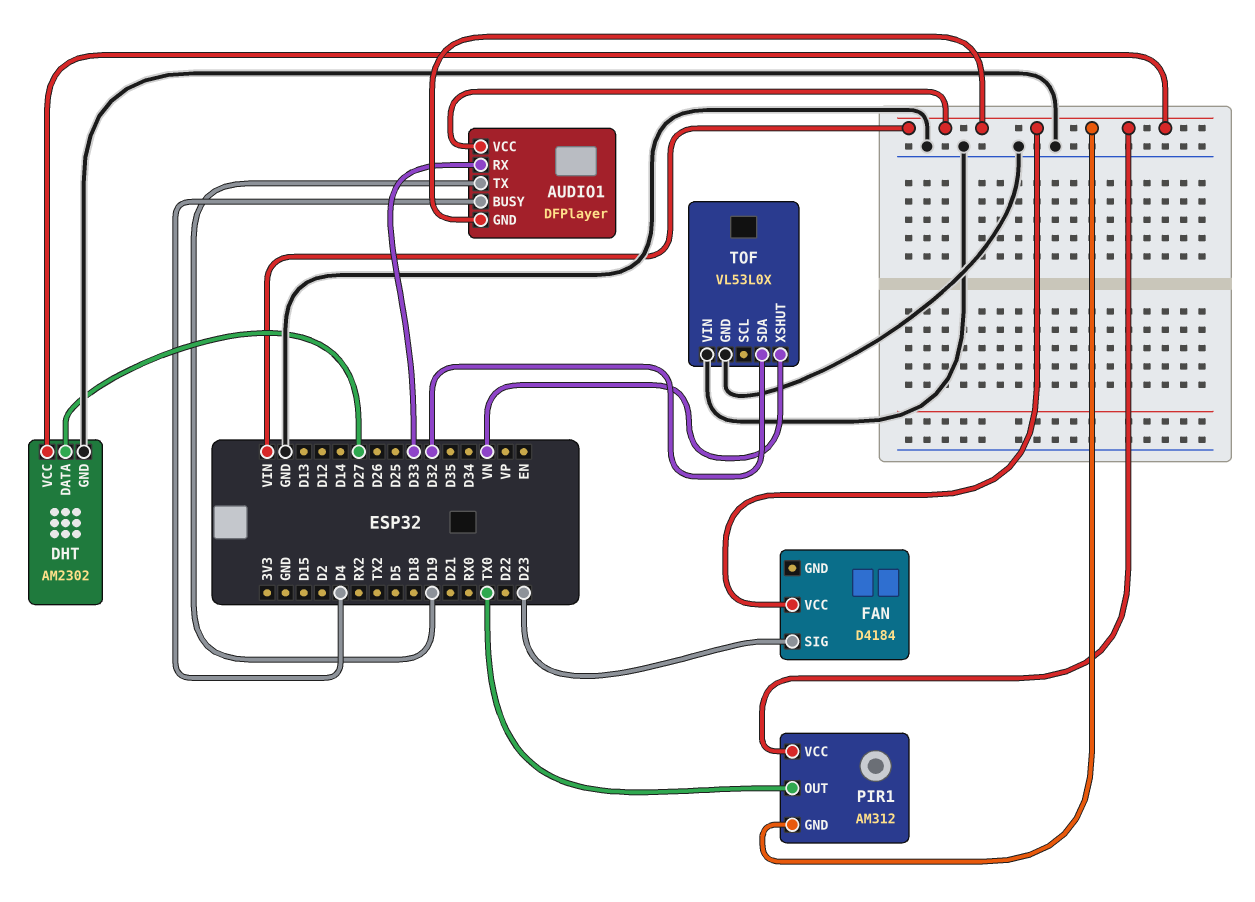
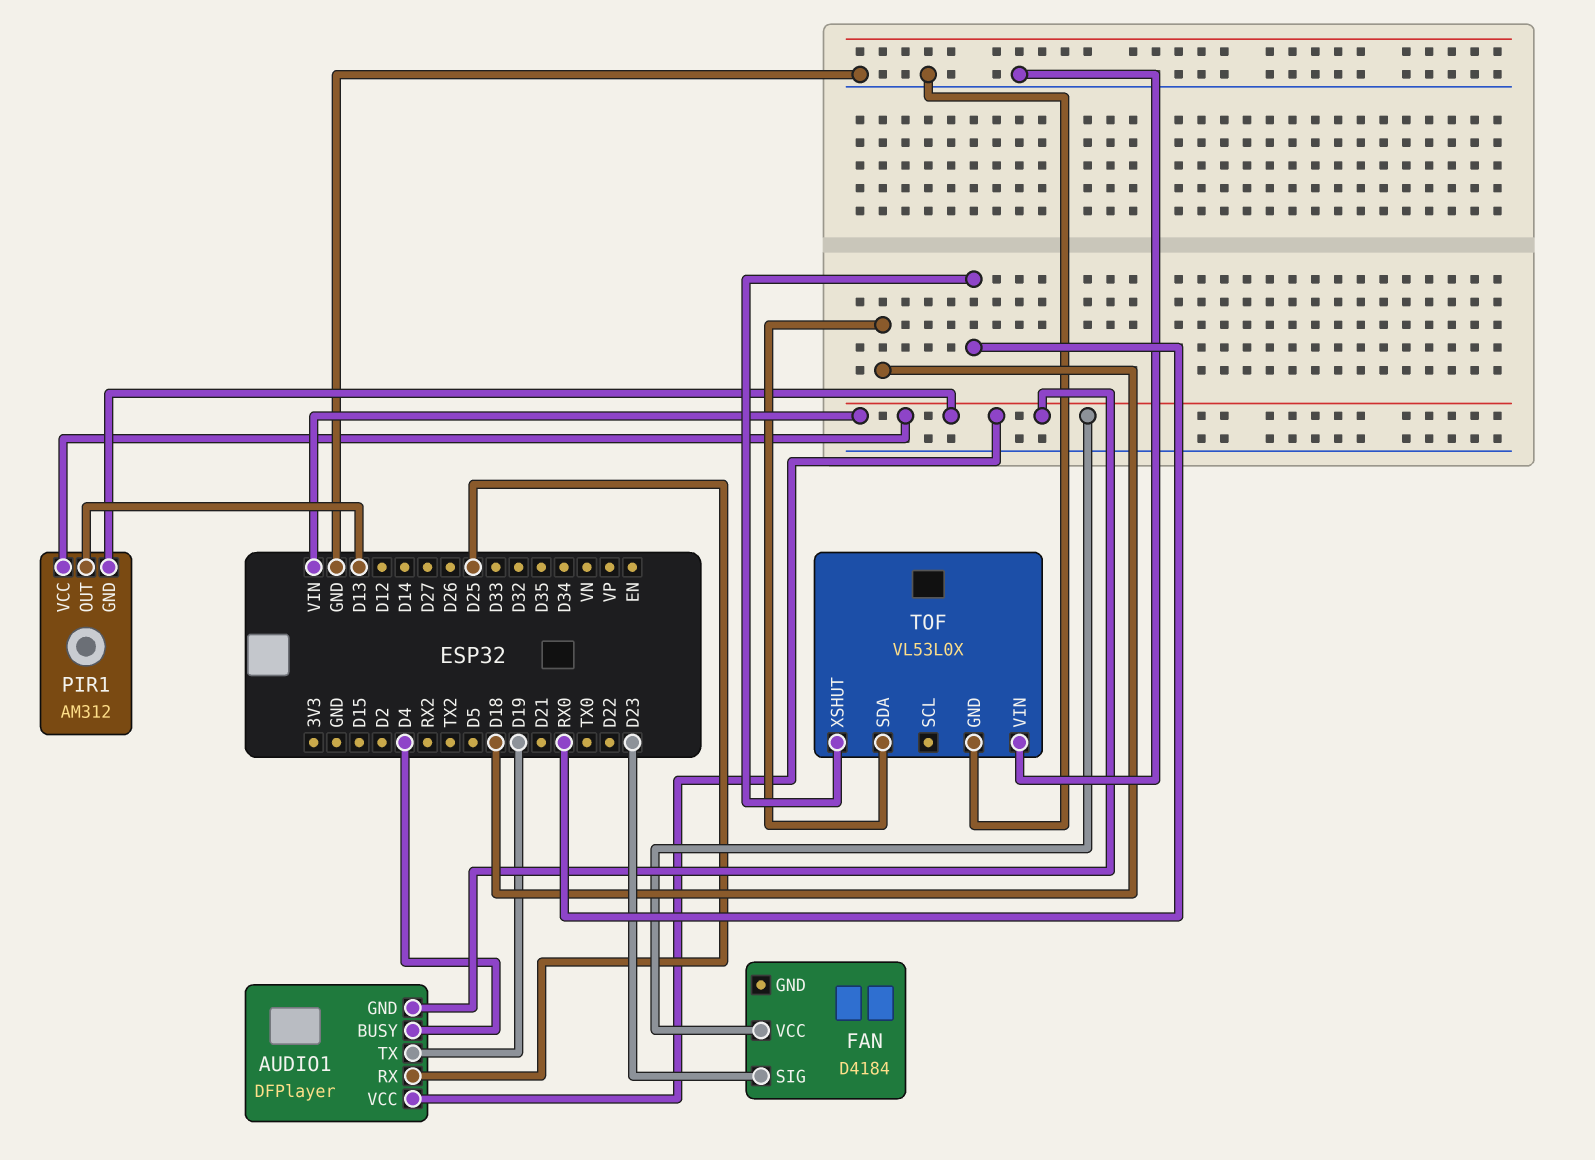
AUDIO1 pin RX: D33 -> D25
DHT: AM2302 -> none
DHT pin DATA: D27 -> none
DHT pin GND: GND -> none
DHT pin VCC: VIN -> none
PIR1 pin OUT: TX0 -> D13
TOF pin SDA: D32 -> D18
TOF pin XSHUT: VN -> RX0

